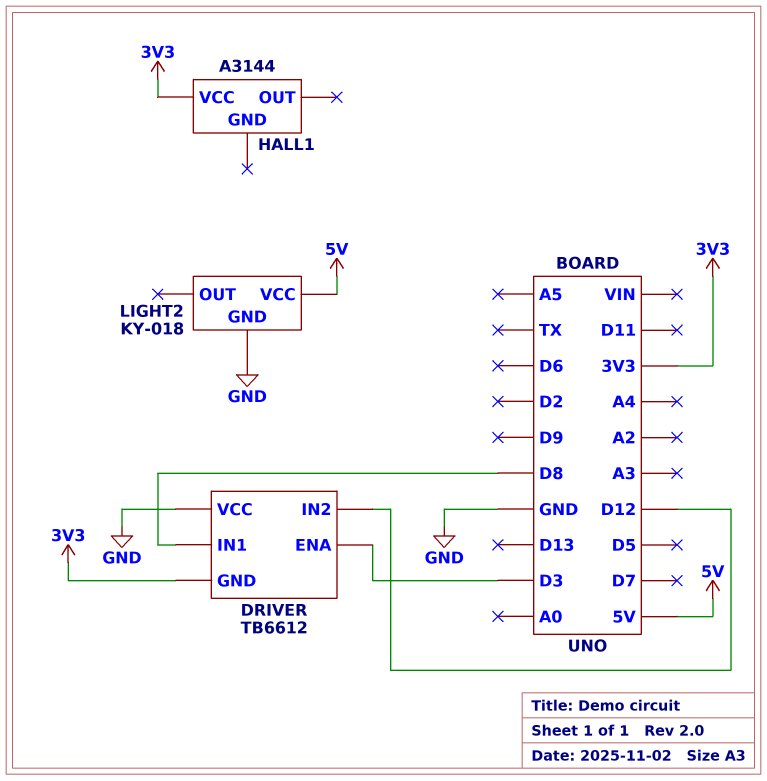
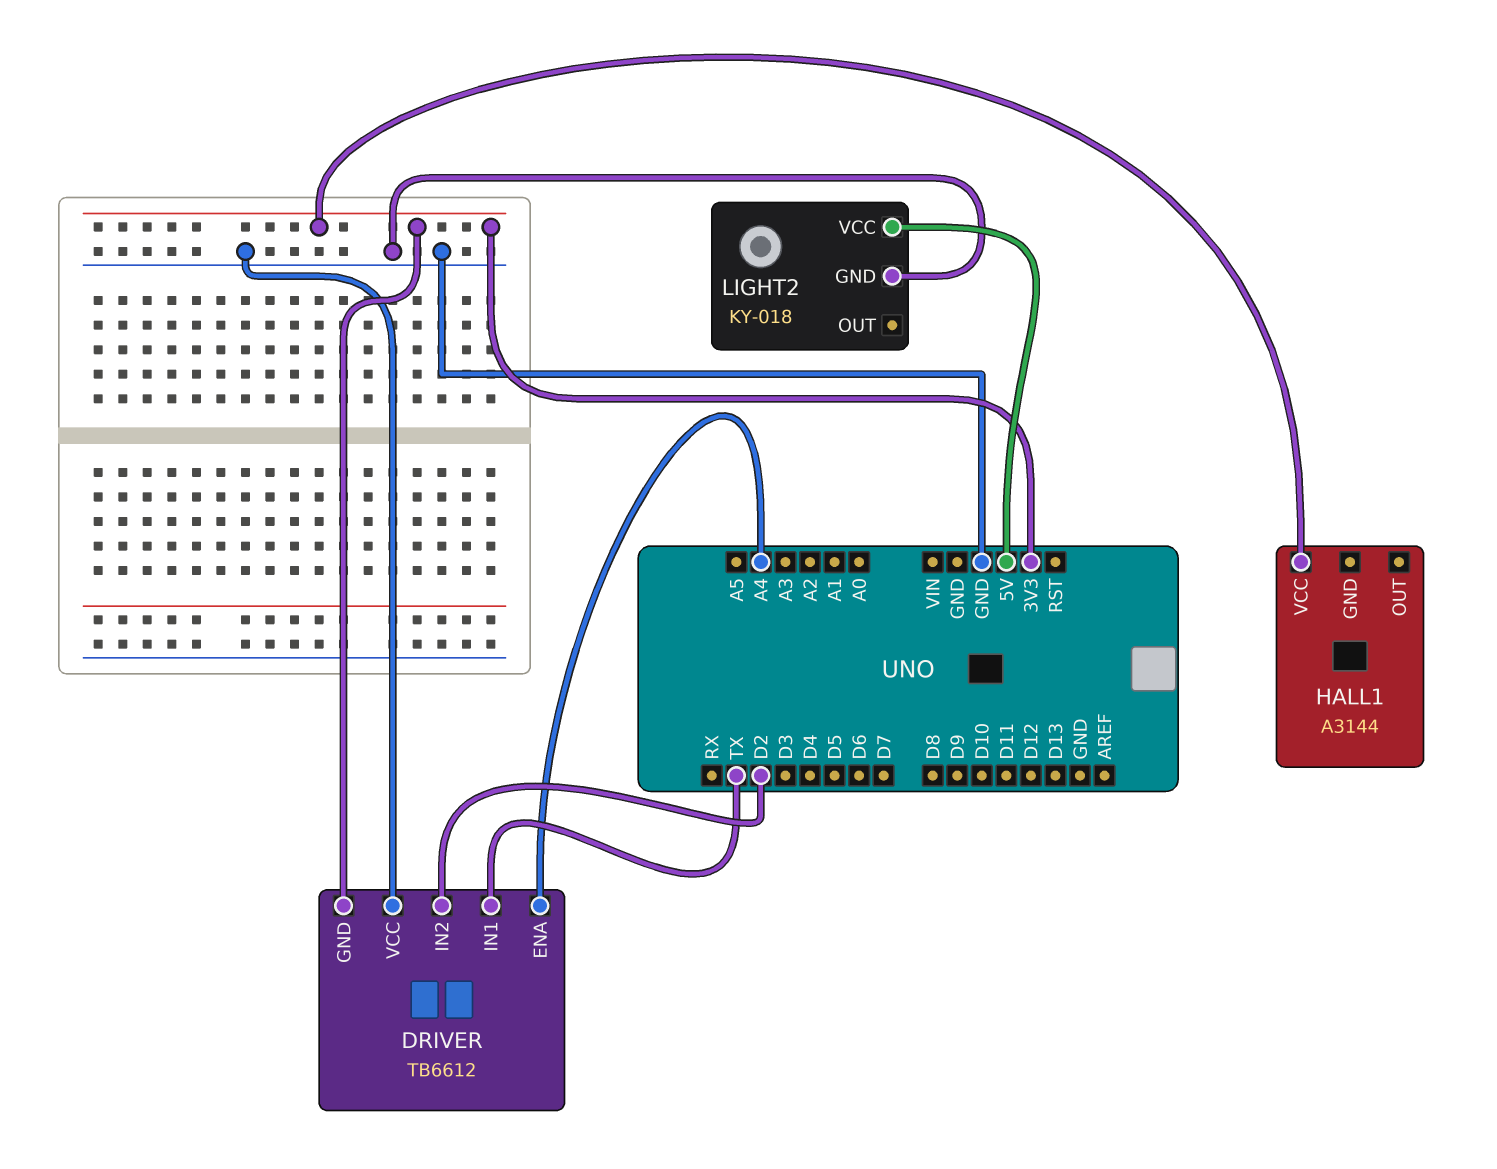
DRIVER pin ENA: D3 -> A4
DRIVER pin IN1: D8 -> TX
DRIVER pin IN2: D12 -> D2

